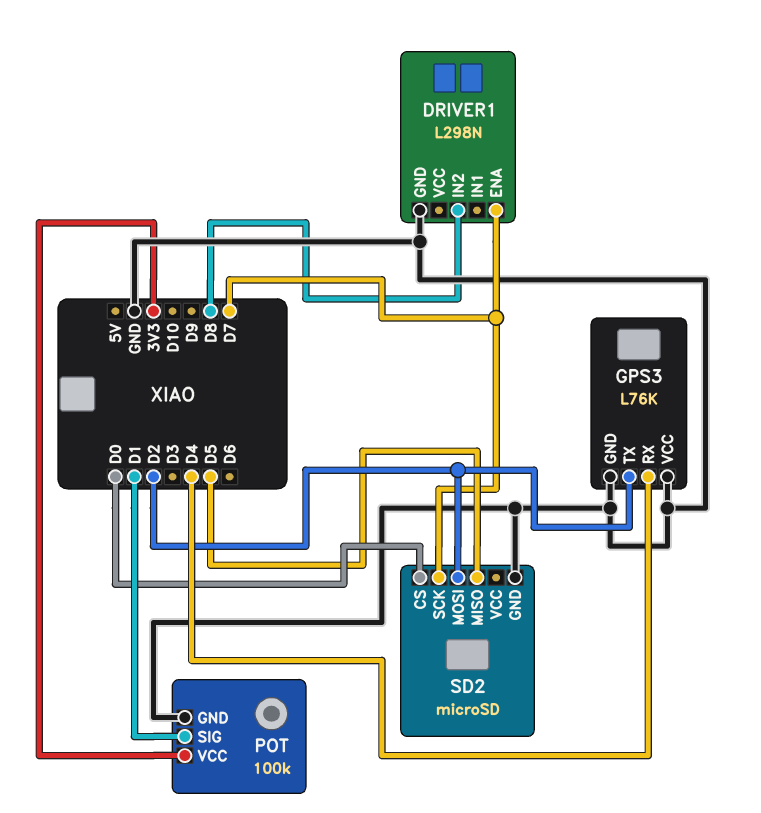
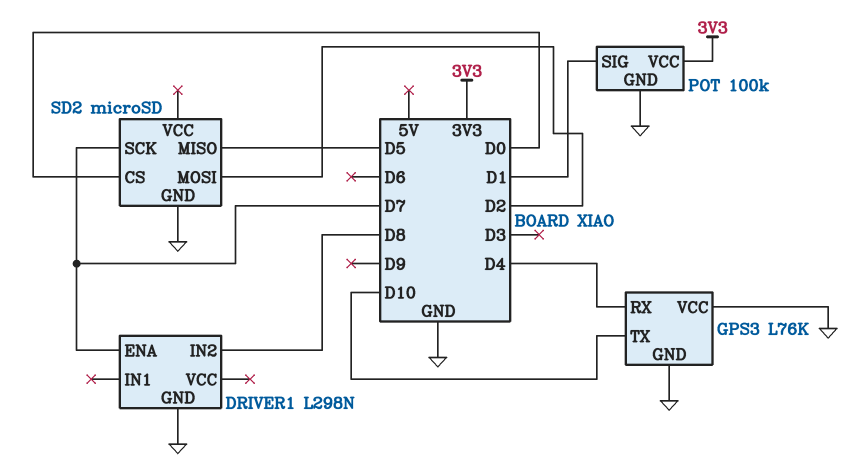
GPS3 pin TX: D2 -> D10

